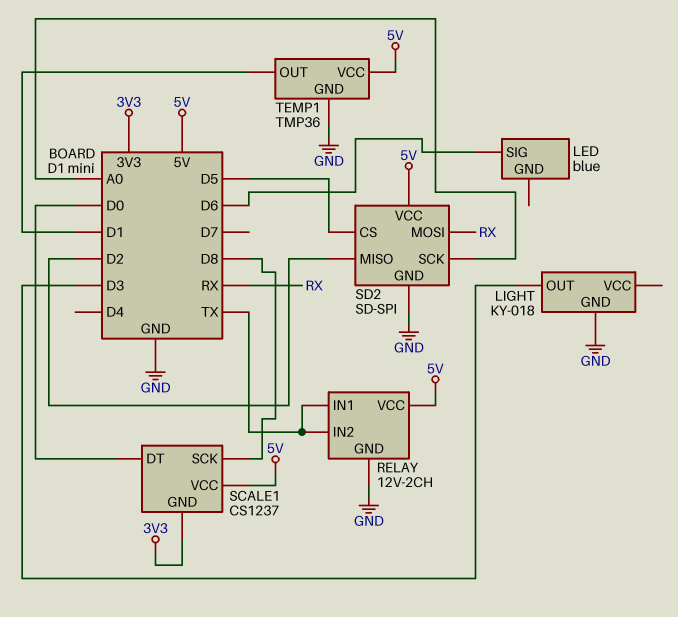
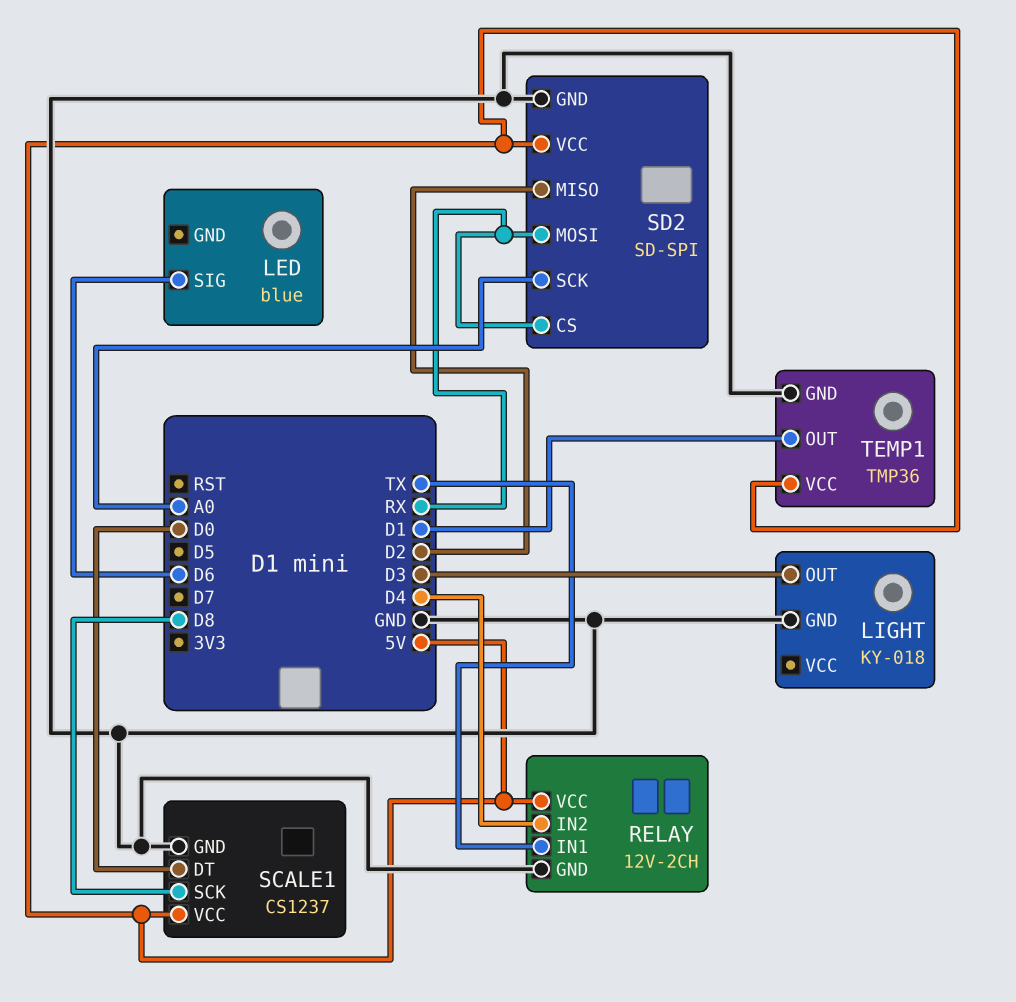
RELAY pin IN2: TX -> D4
SCALE1 pin GND: 3V3 -> GND
SD2 pin CS: D5 -> RX

